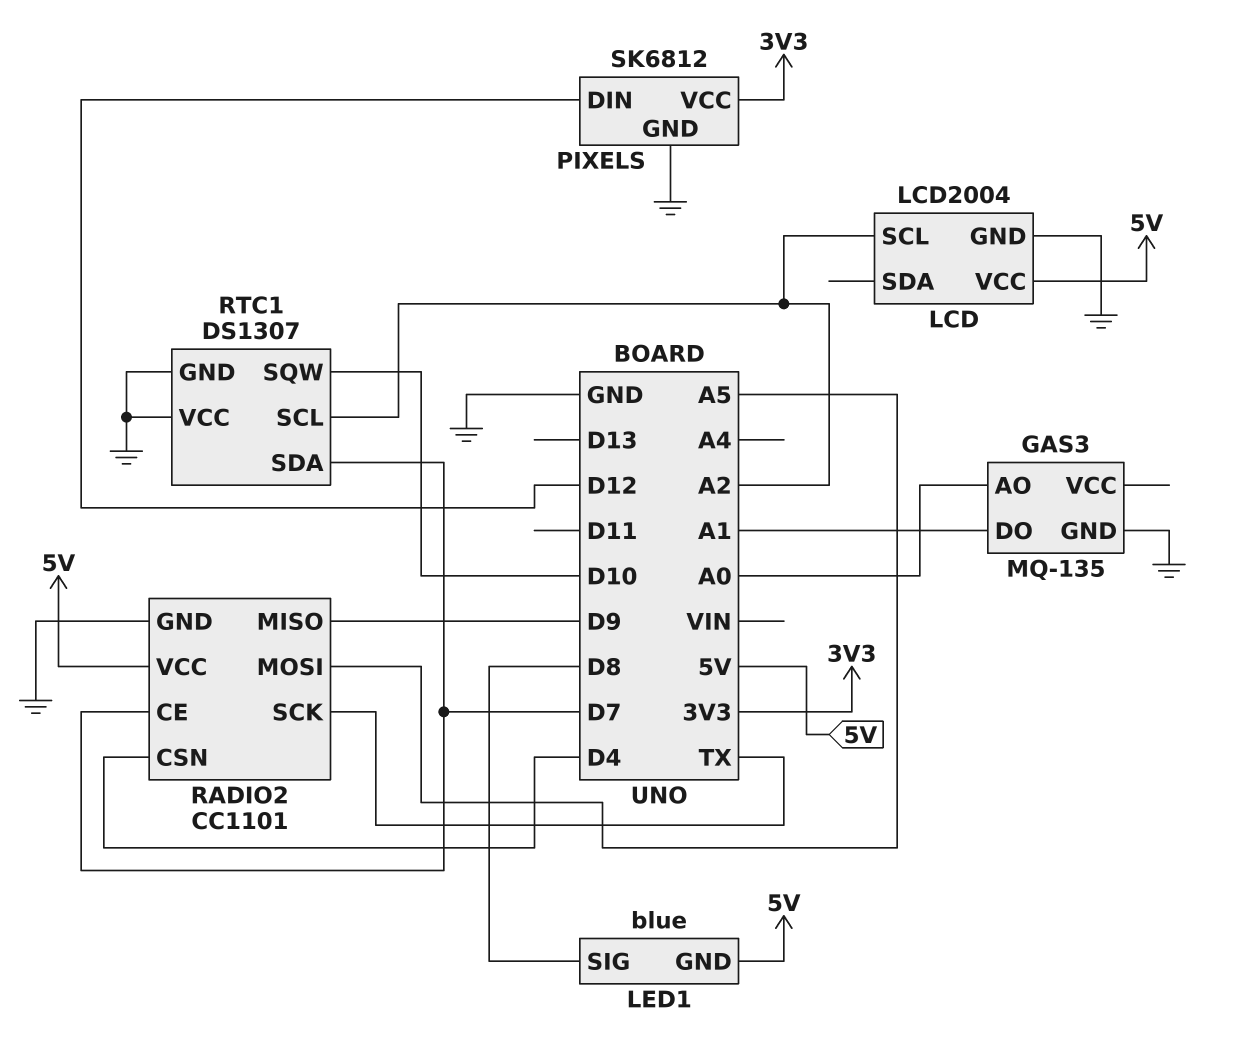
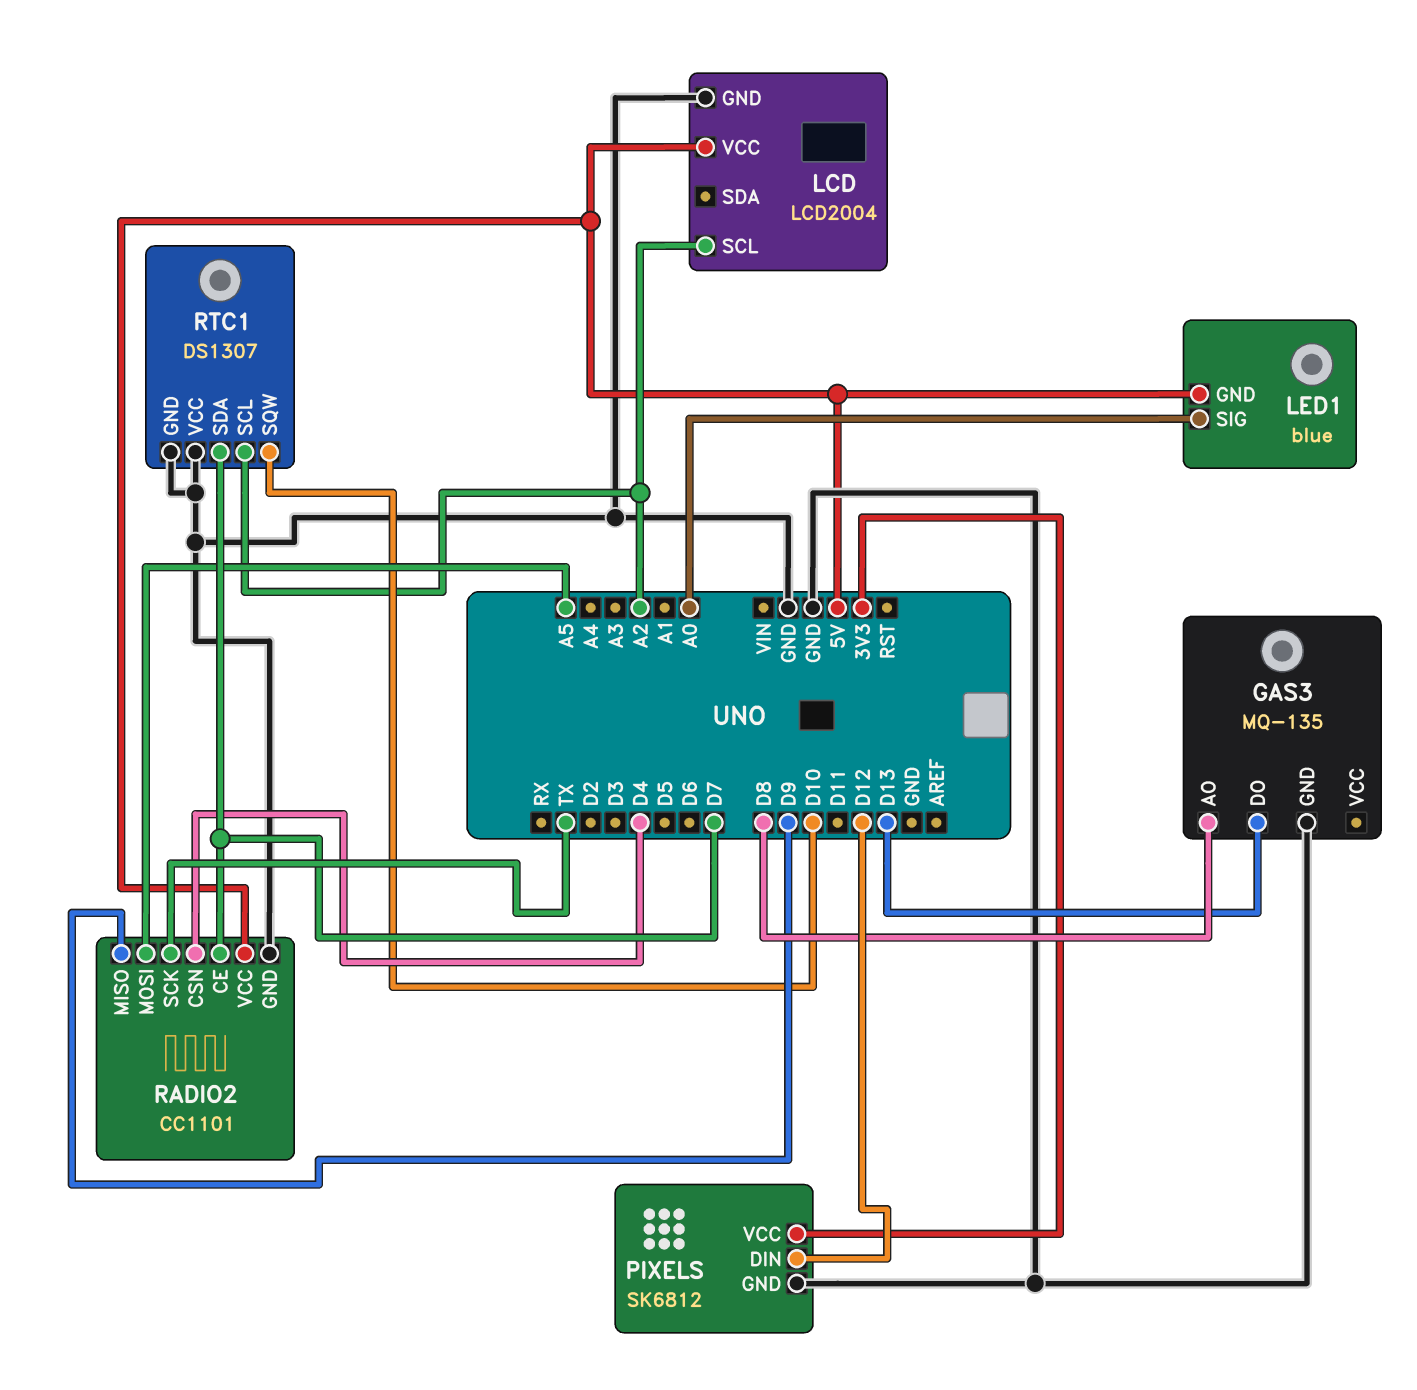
GAS3 pin AO: A0 -> D8
GAS3 pin DO: A1 -> D13
LED1 pin SIG: D8 -> A0

